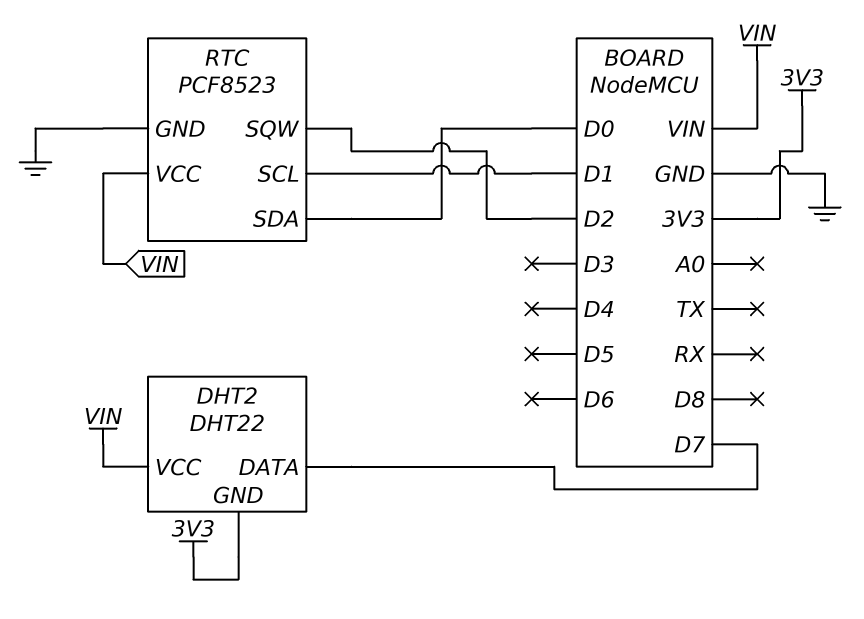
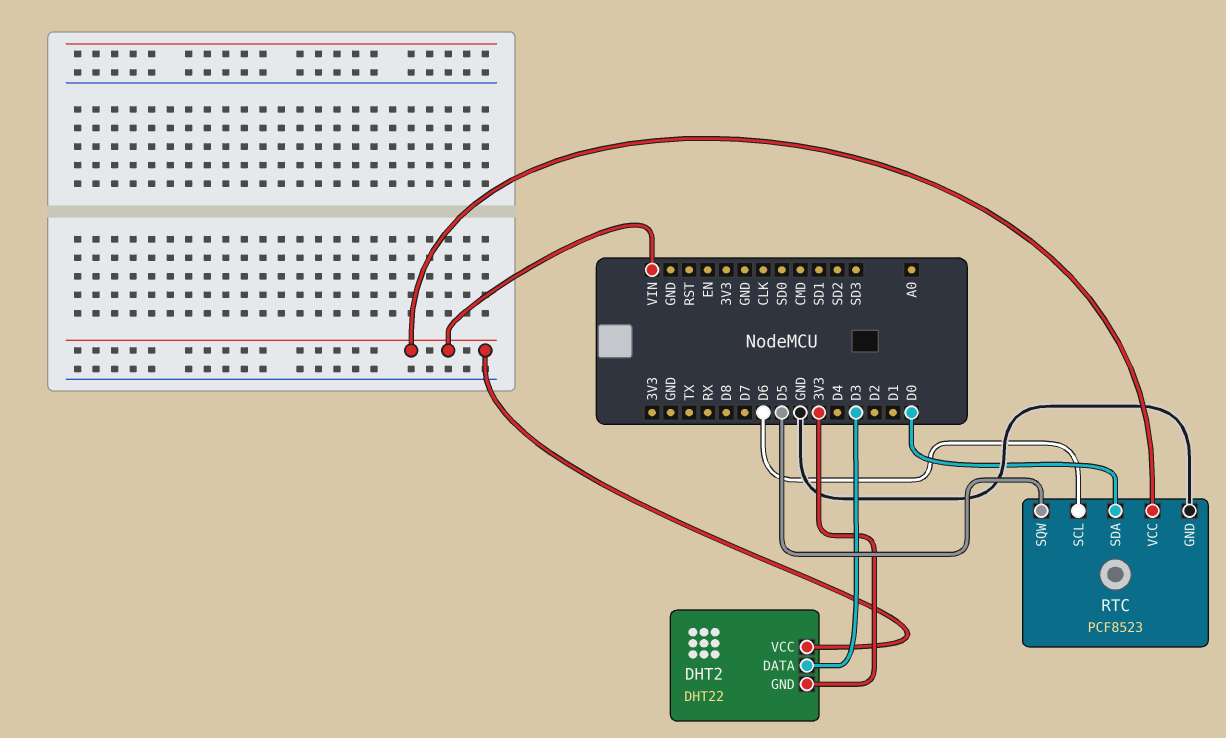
DHT2 pin DATA: D7 -> D3
RTC pin SCL: D1 -> D6
RTC pin SQW: D2 -> D5

